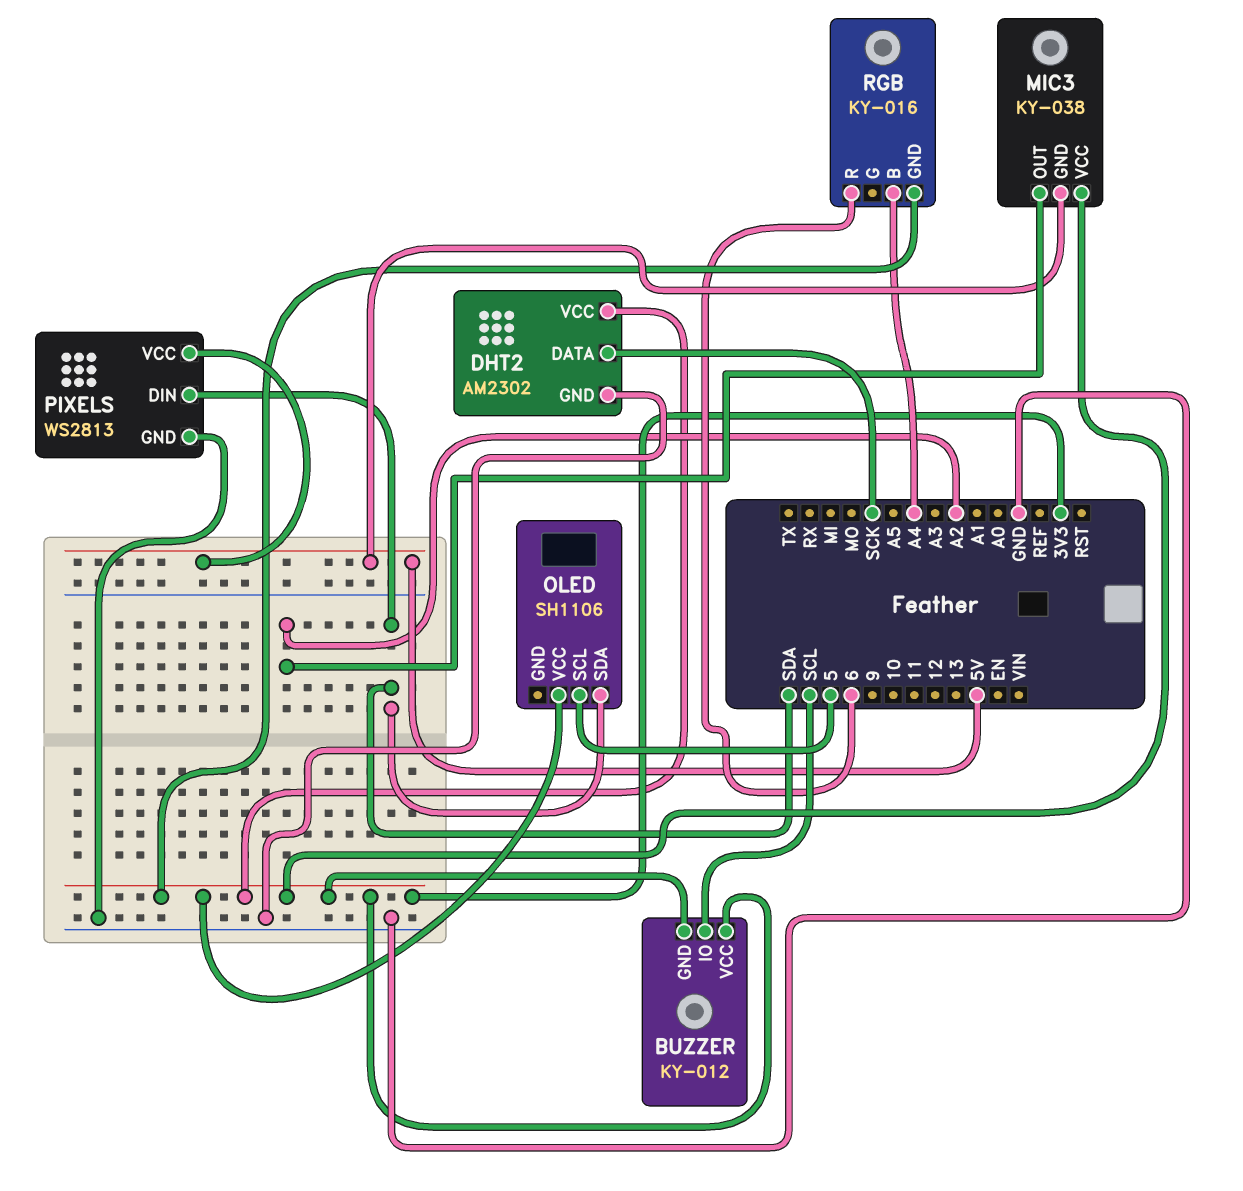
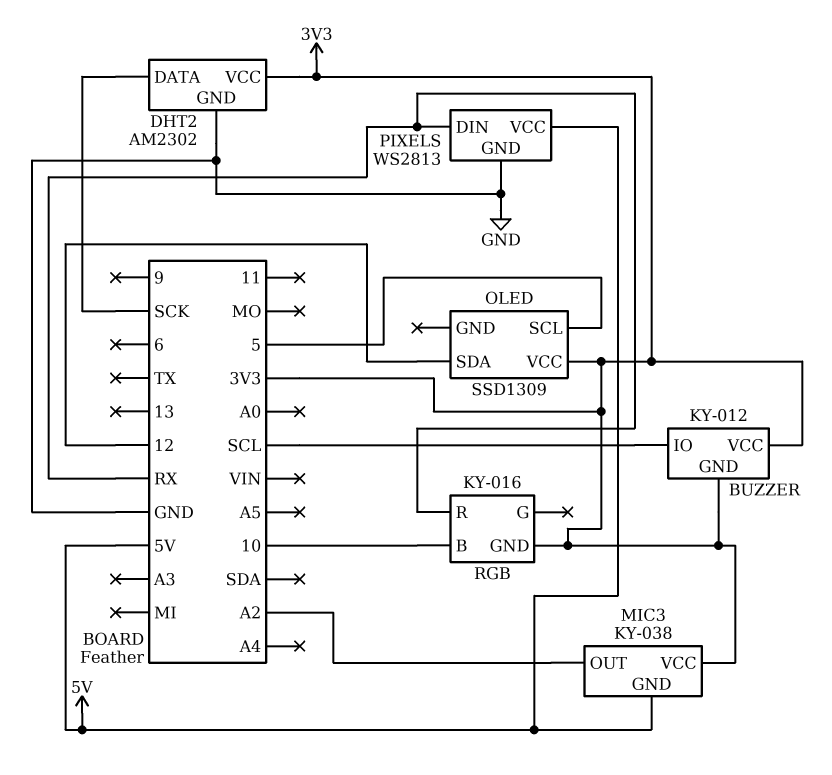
OLED: SH1106 -> SSD1309
OLED pin SDA: SDA -> 12
PIXELS pin DIN: SDA -> RX
RGB pin B: A4 -> 10
RGB pin R: 6 -> RX

